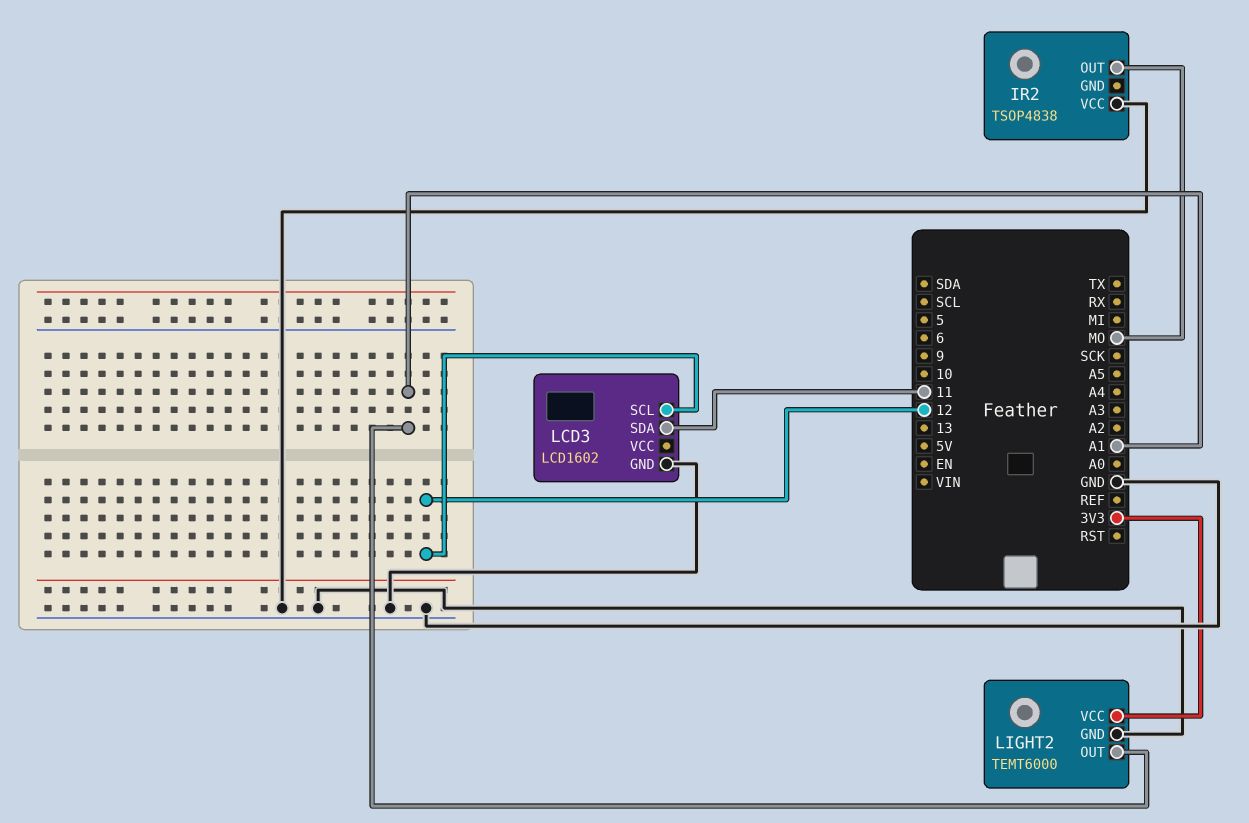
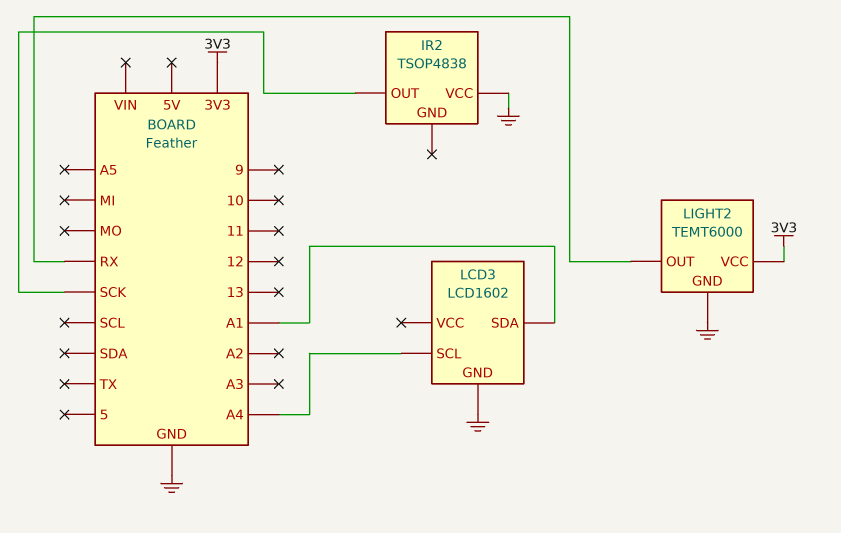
IR2 pin OUT: MO -> SCK
LCD3 pin SCL: 12 -> A4
LCD3 pin SDA: 11 -> A1
LIGHT2 pin OUT: A1 -> RX

